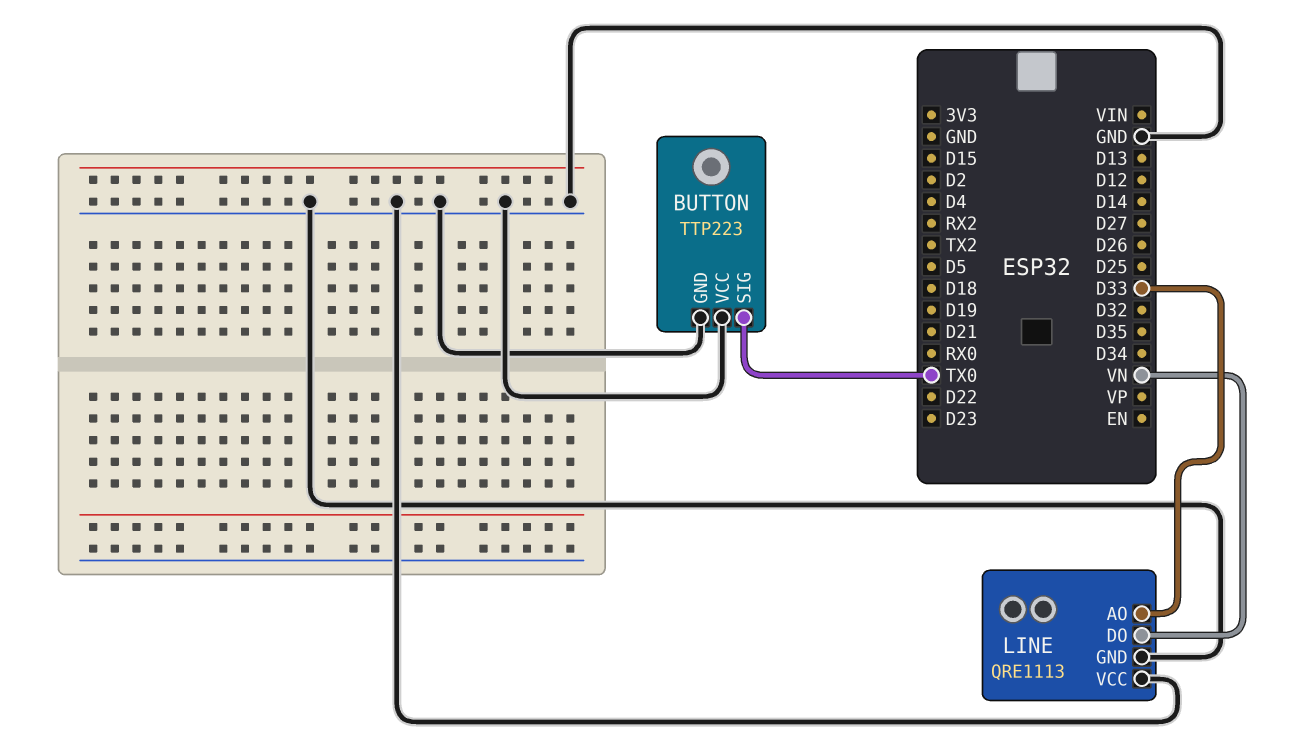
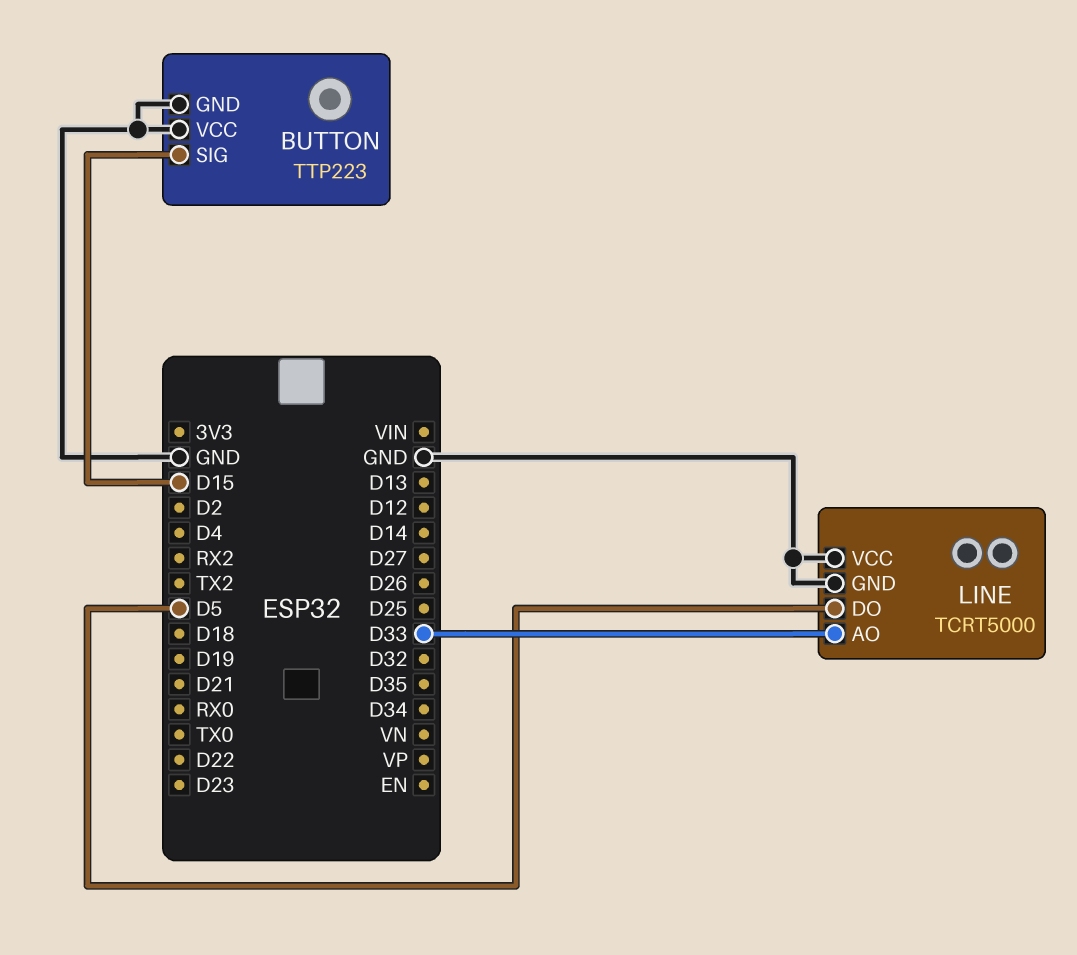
BUTTON pin SIG: TX0 -> D15
LINE: QRE1113 -> TCRT5000
LINE pin DO: VN -> D5

